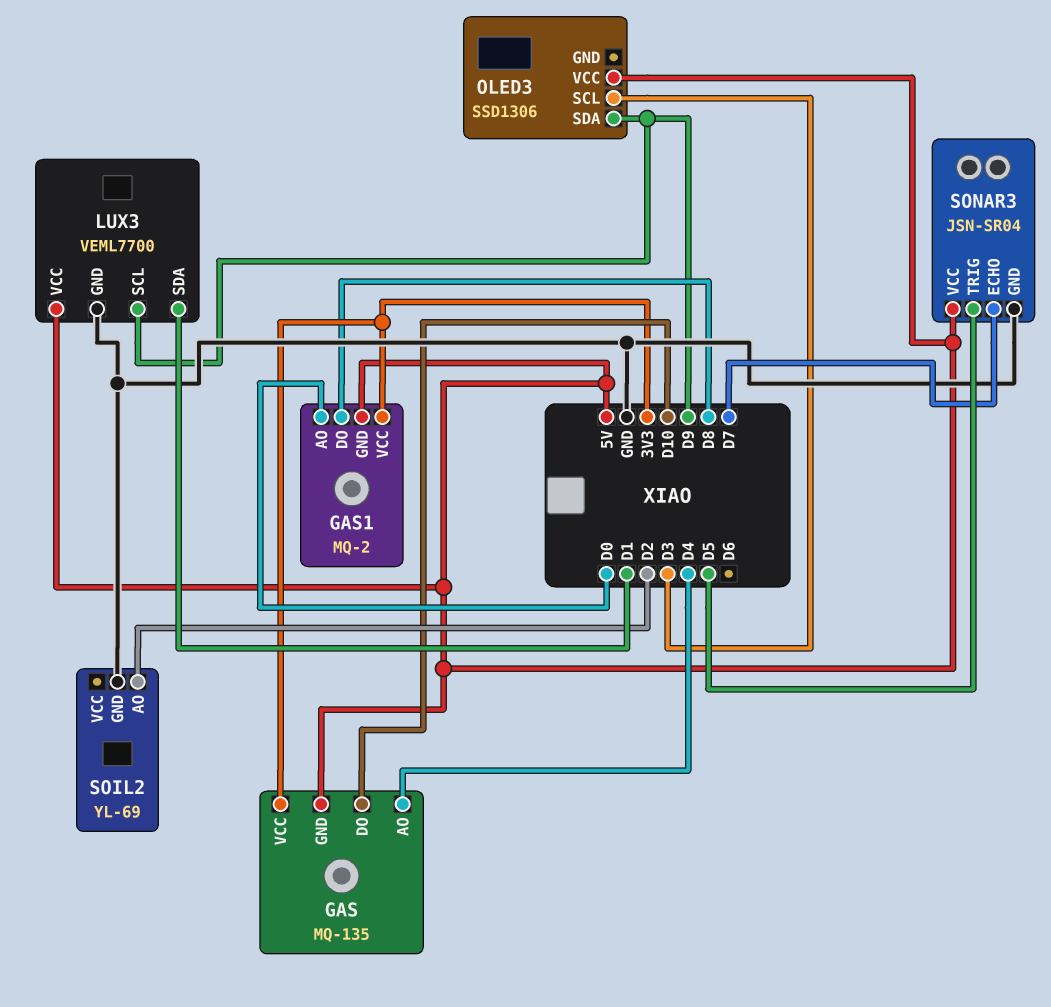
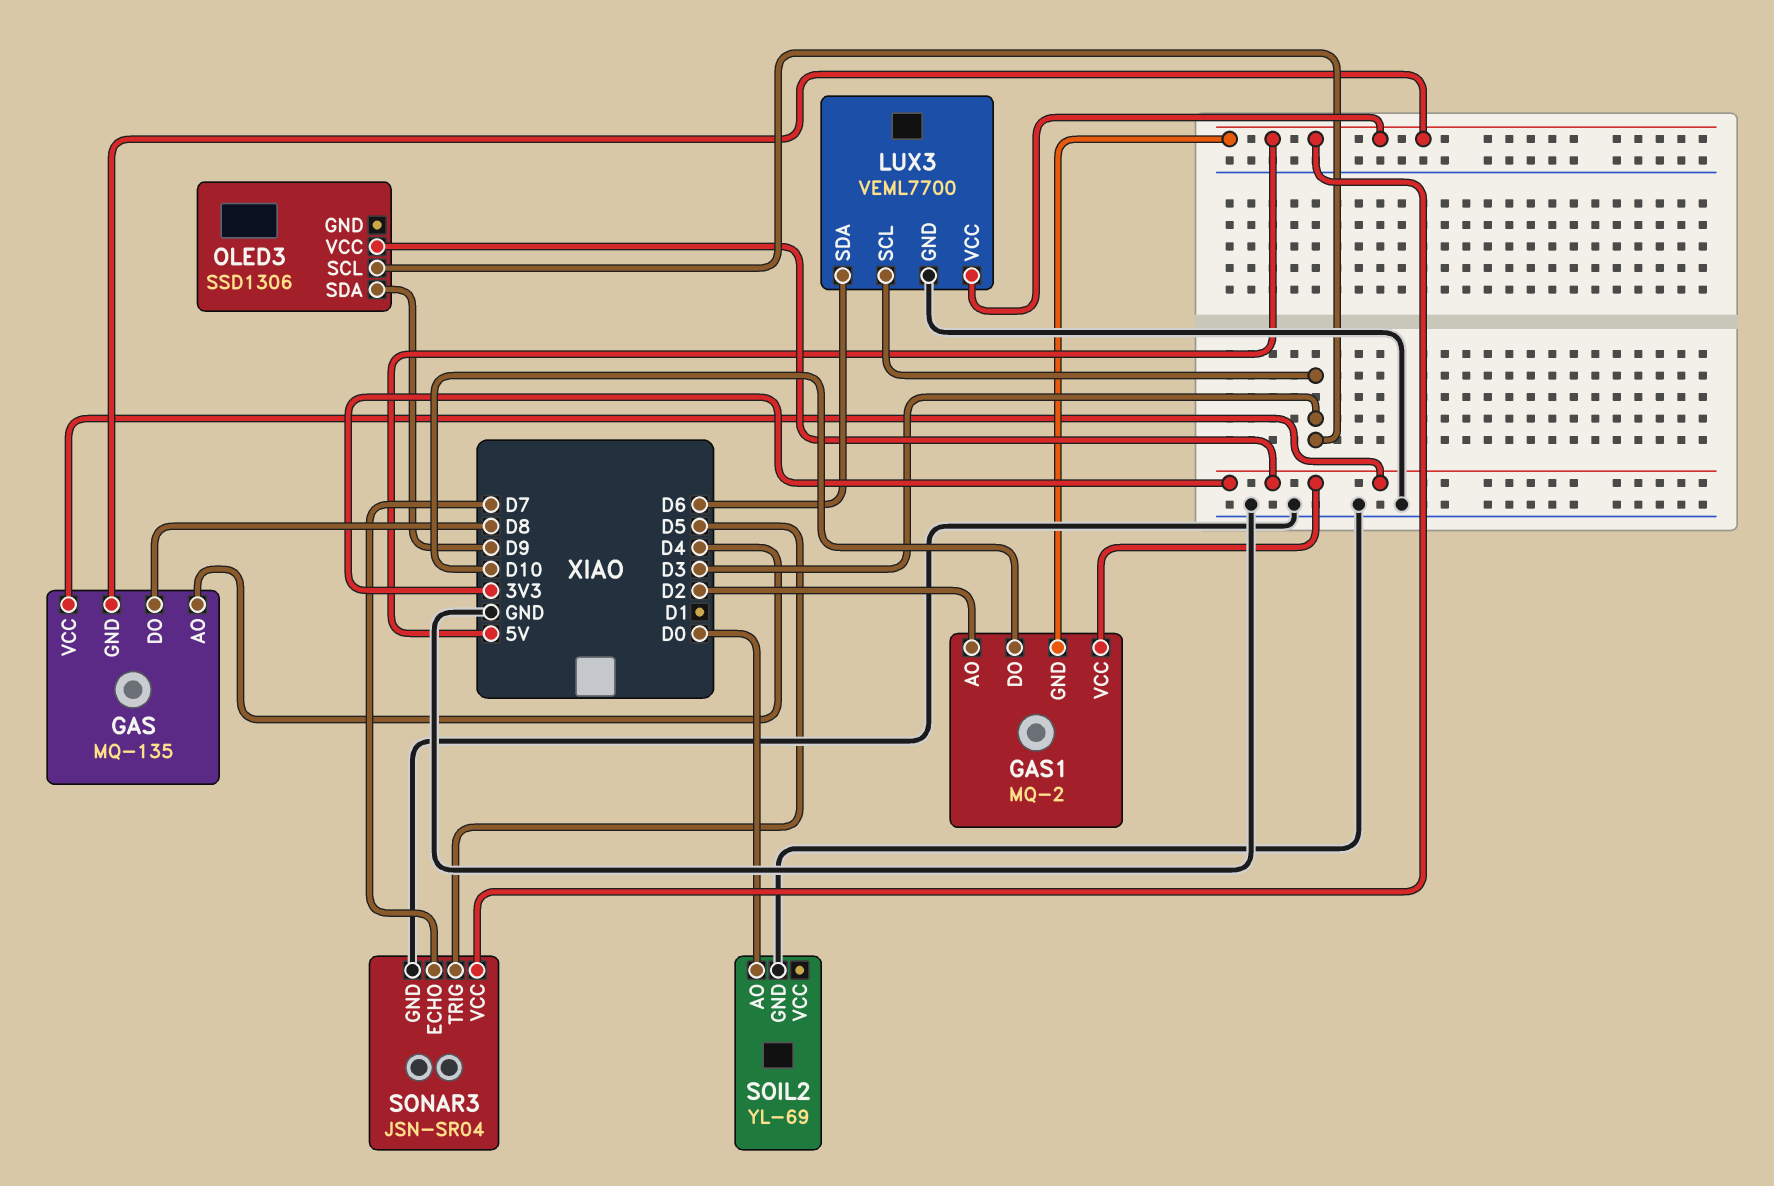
GAS pin DO: D10 -> D8
GAS1 pin AO: D0 -> D2
GAS1 pin DO: D8 -> D10
LUX3 pin SCL: D9 -> D3
LUX3 pin SDA: D1 -> D6
OLED3 pin VCC: 5V -> 3V3
SOIL2 pin AO: D2 -> D0

